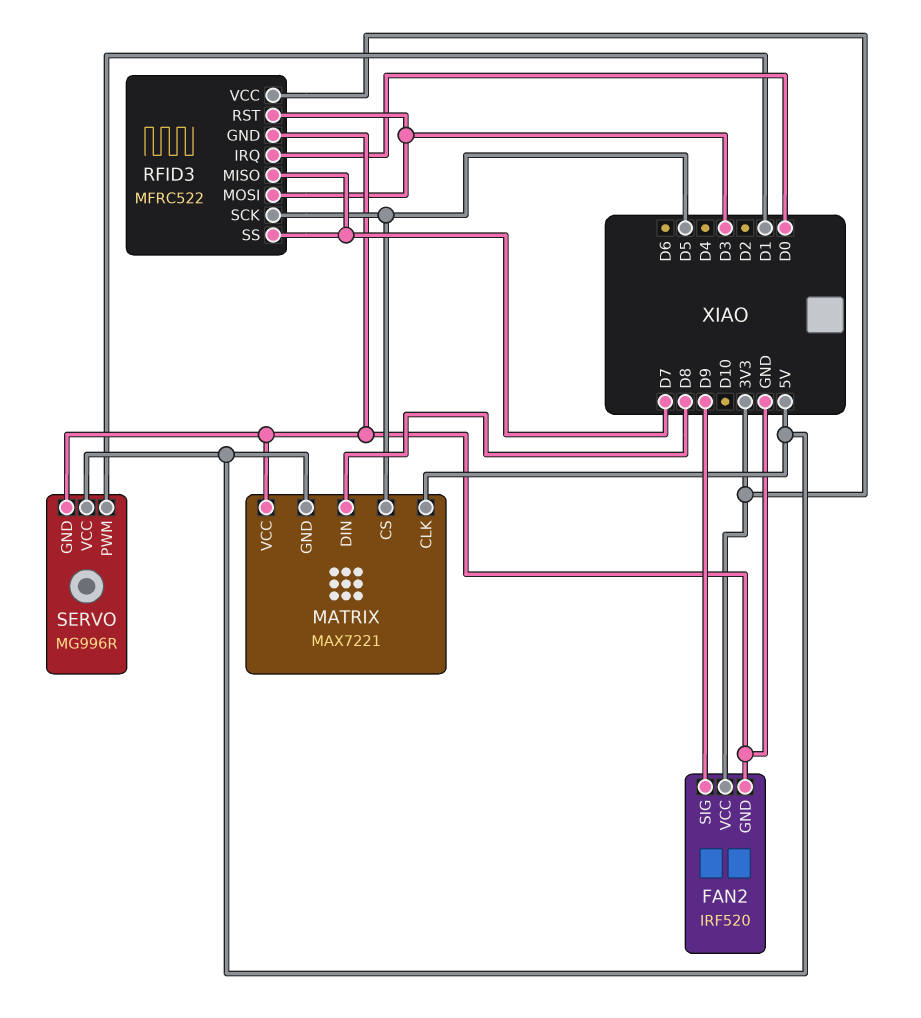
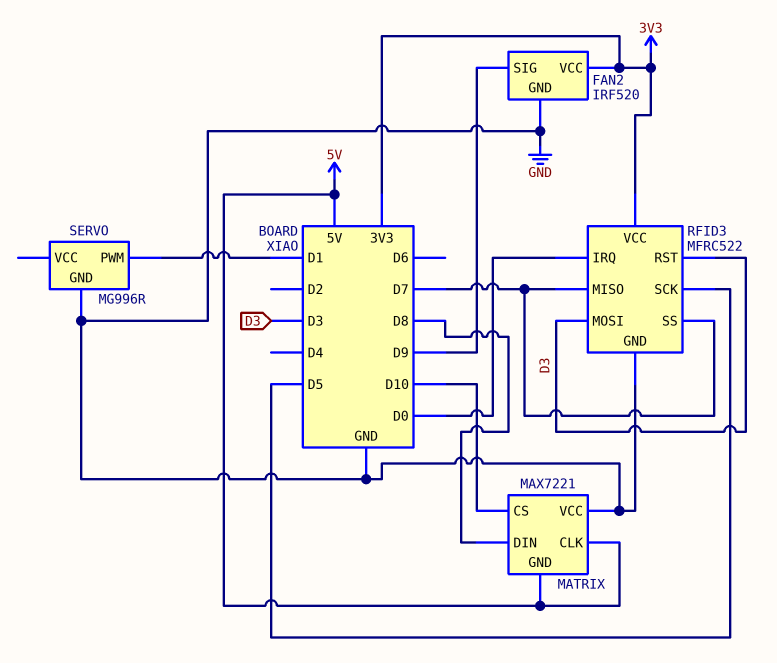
MATRIX pin CS: D5 -> D10
SERVO pin VCC: 5V -> none

